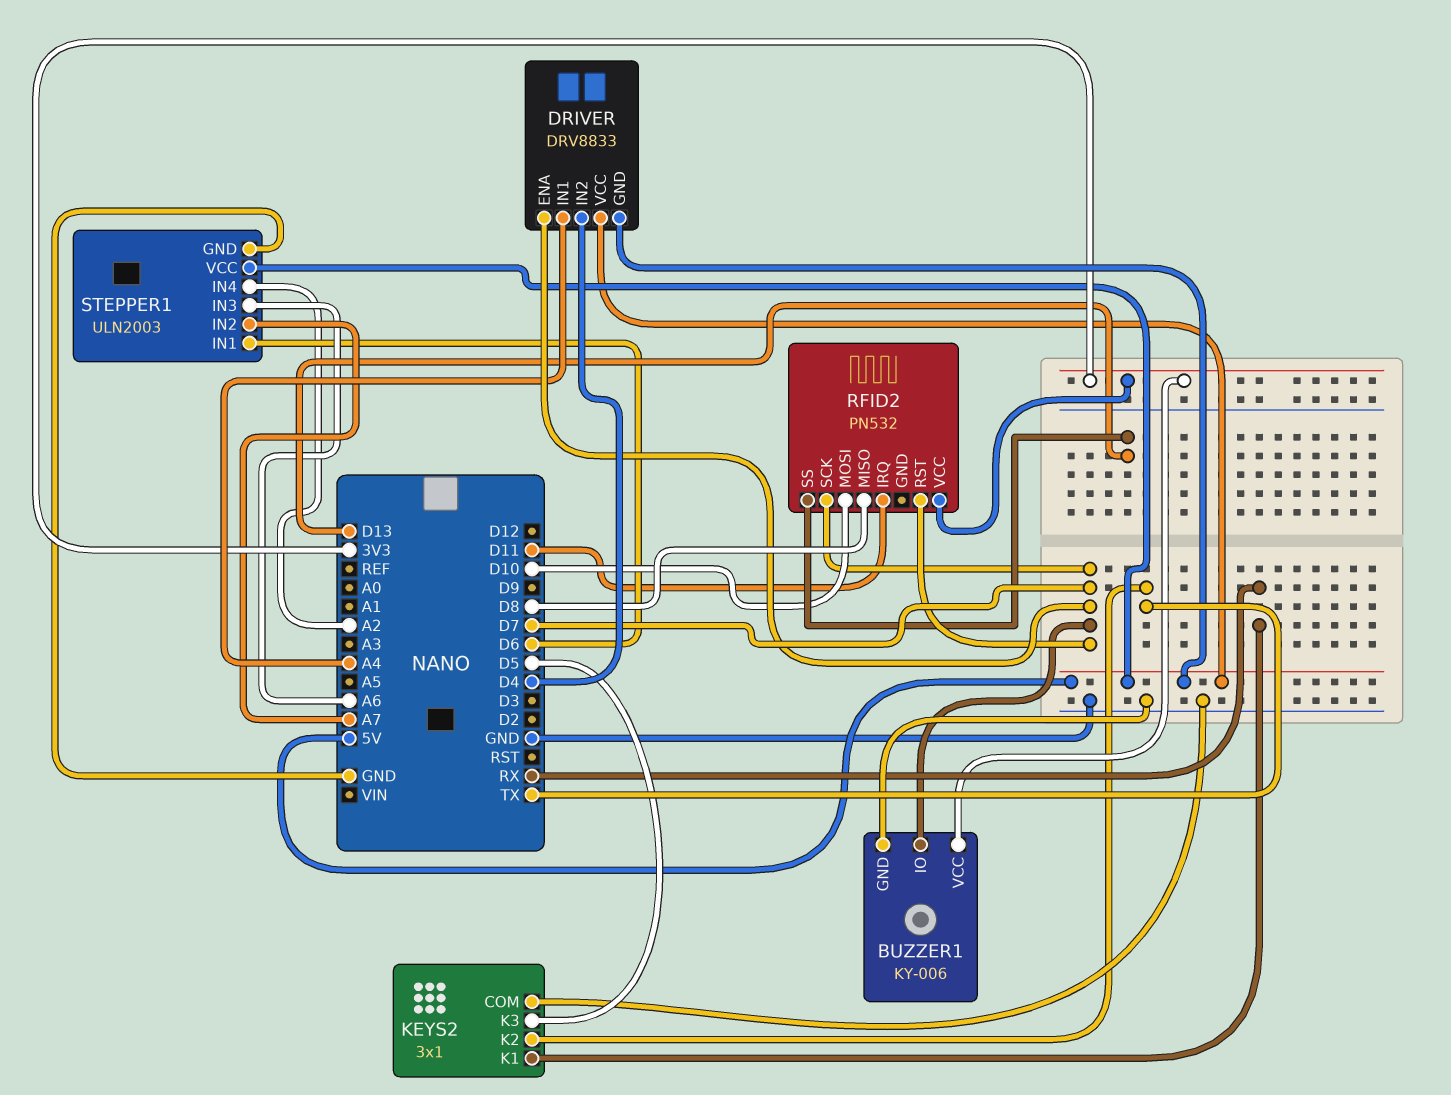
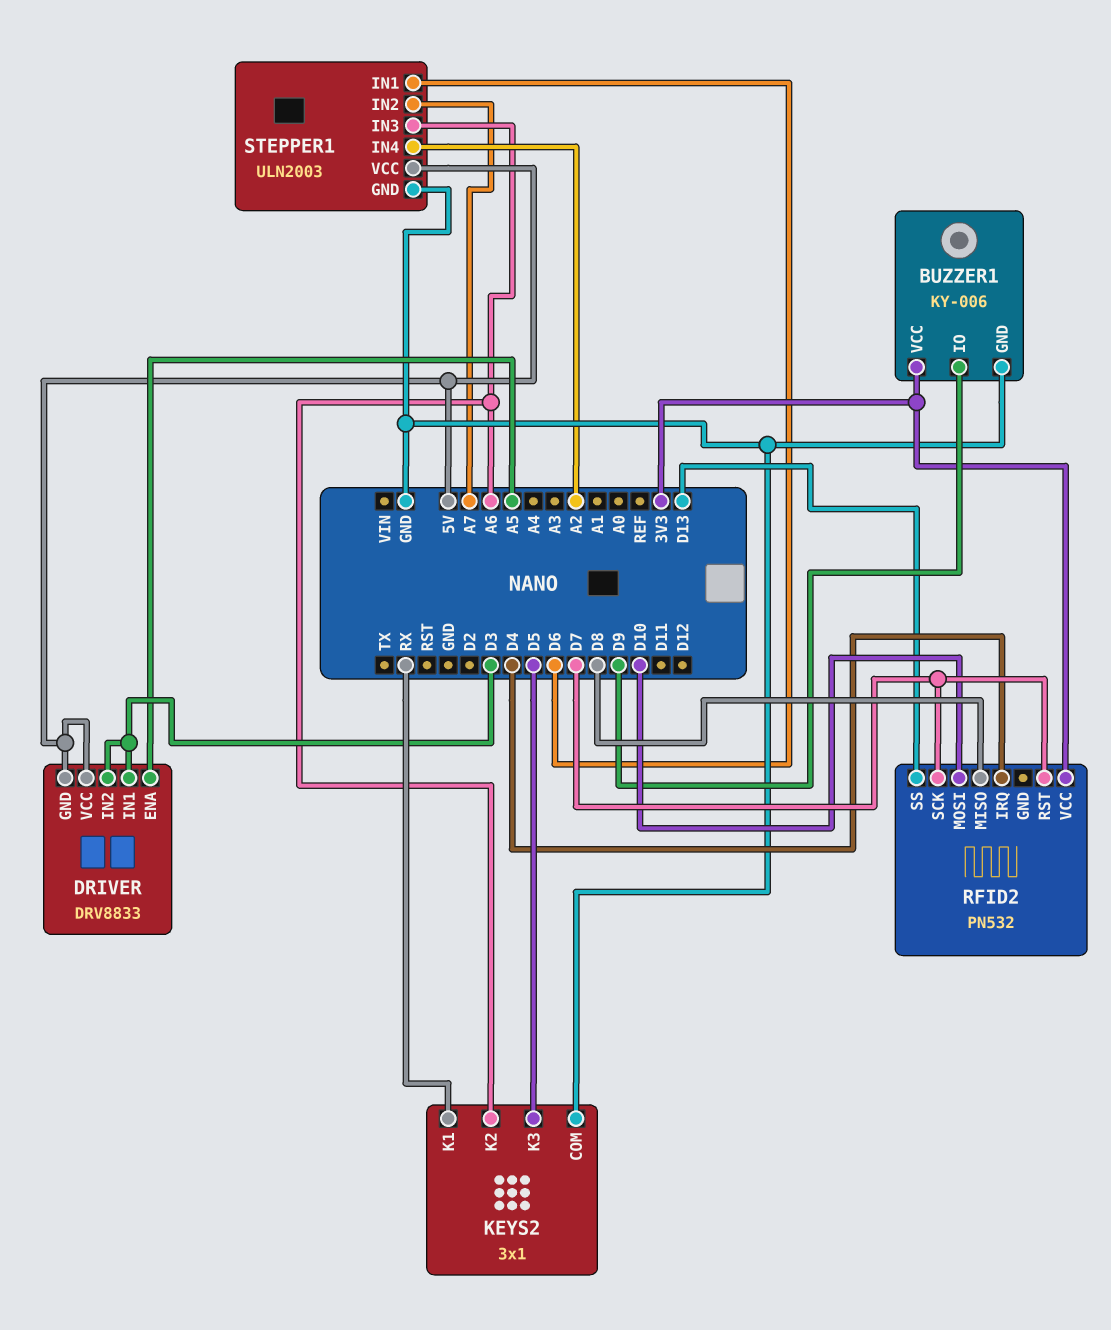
BUZZER1 pin IO: D7 -> D9
DRIVER pin ENA: D7 -> A5
DRIVER pin IN1: A4 -> D3
DRIVER pin IN2: D4 -> D3
KEYS2 pin K2: TX -> A6
RFID2 pin IRQ: D11 -> D4

